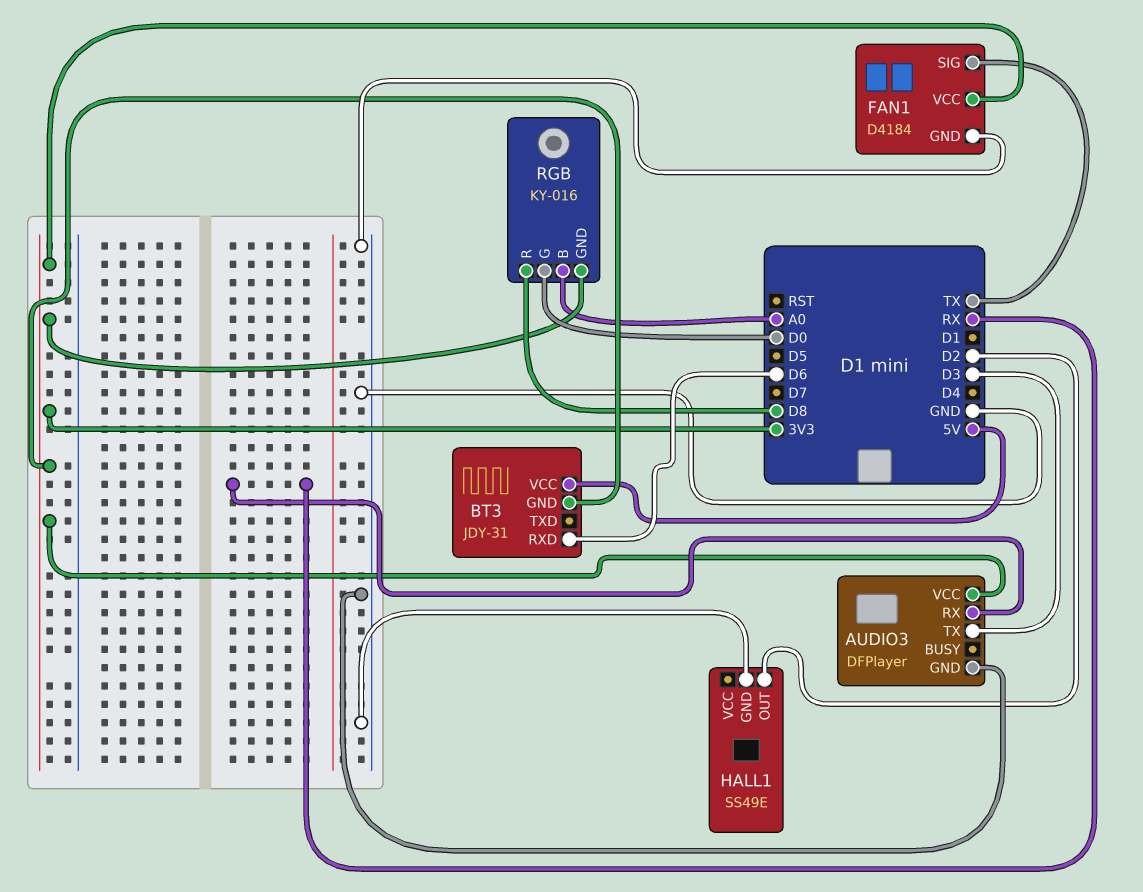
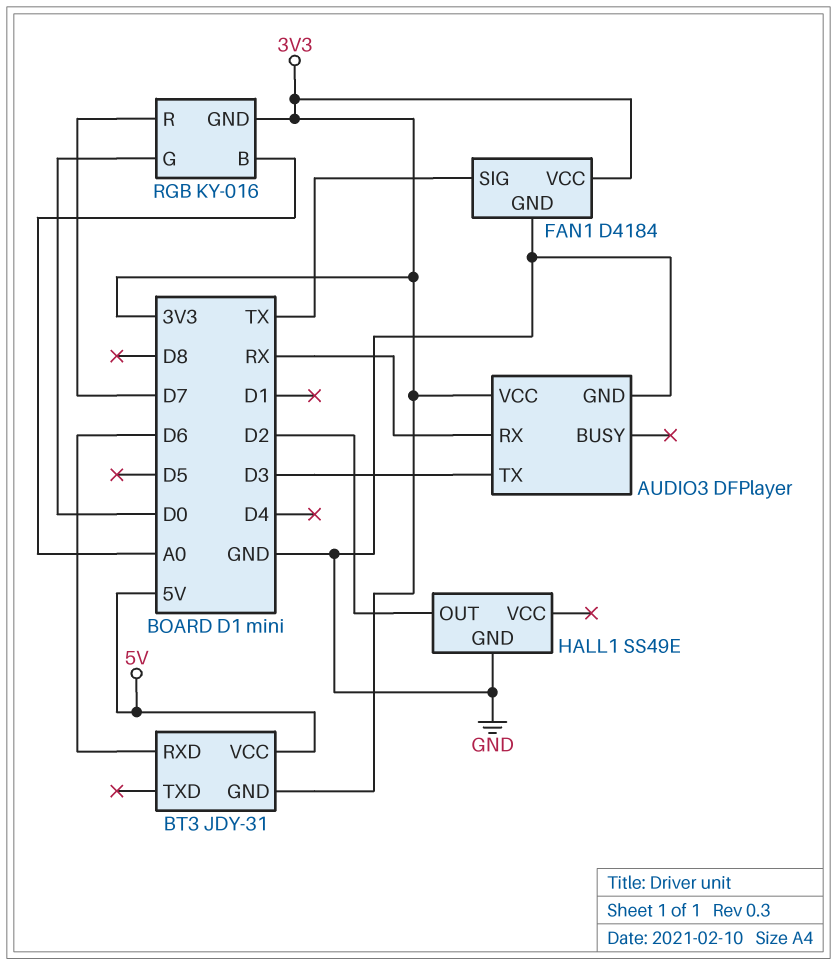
RGB pin R: D8 -> D7

